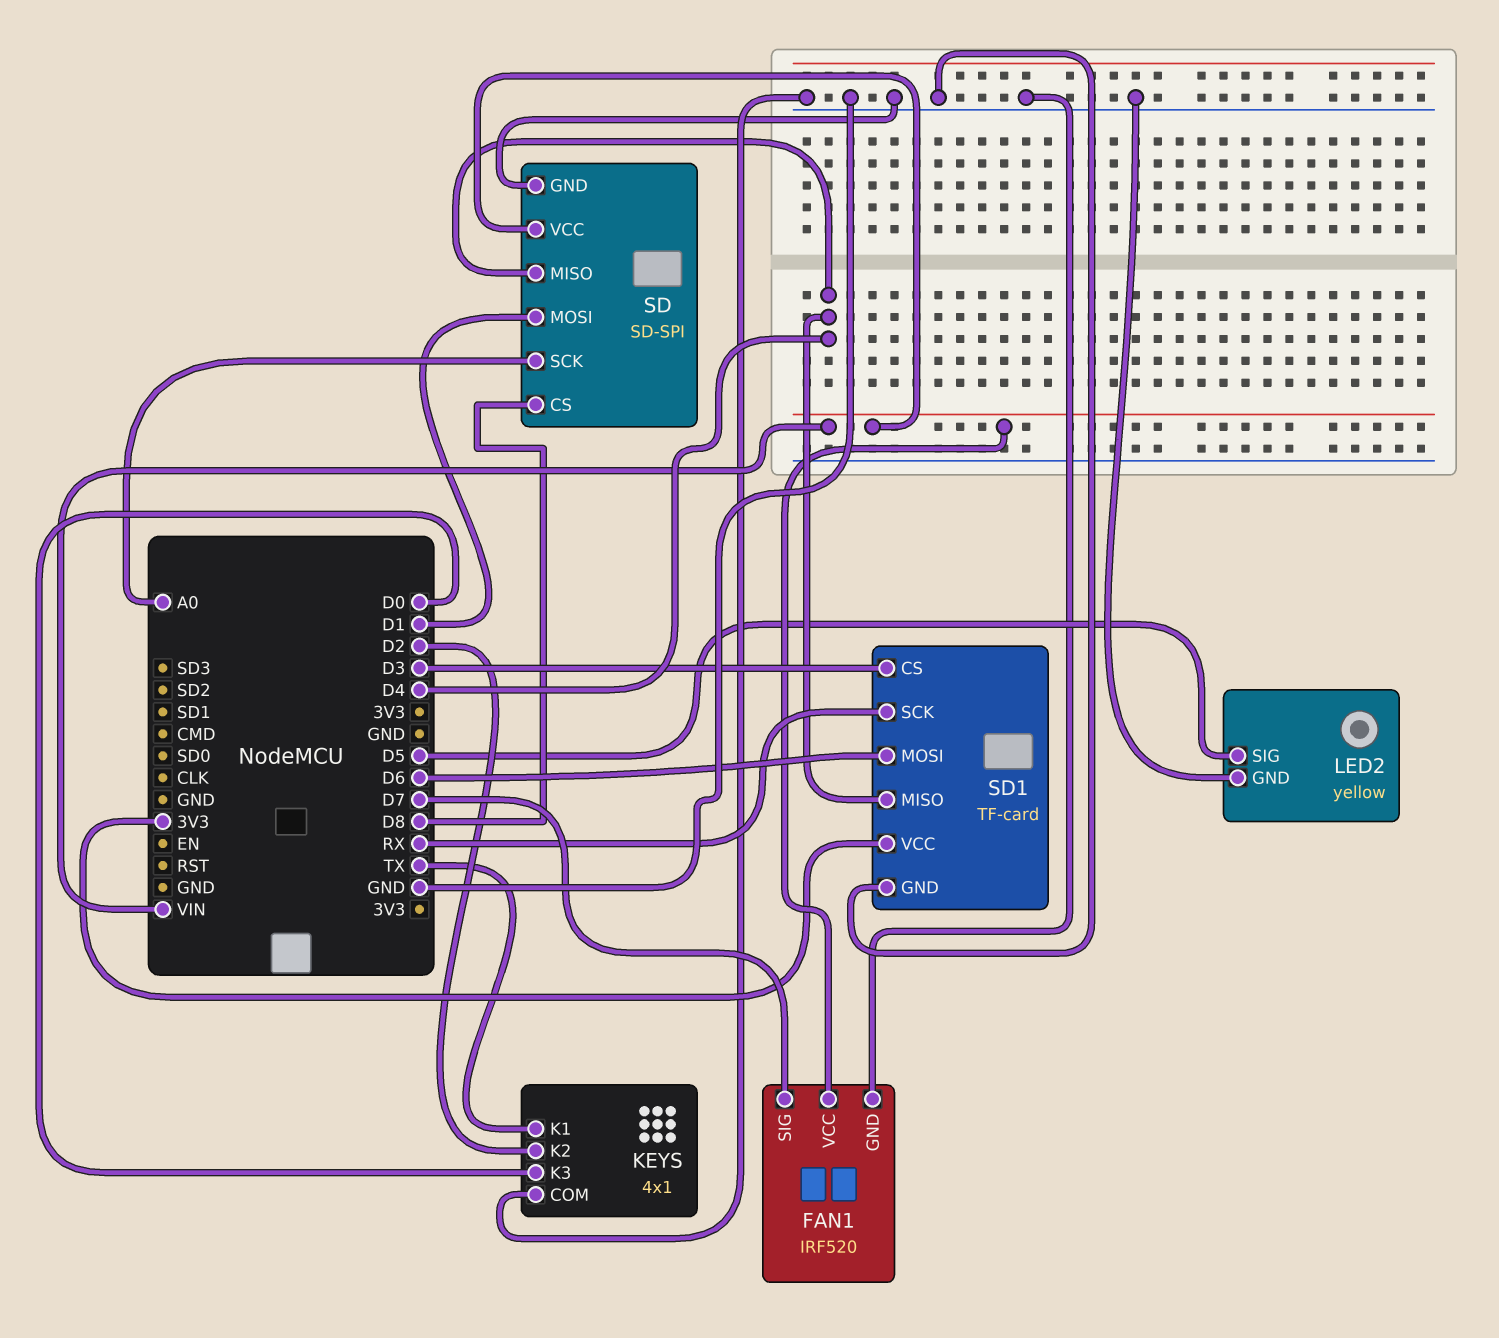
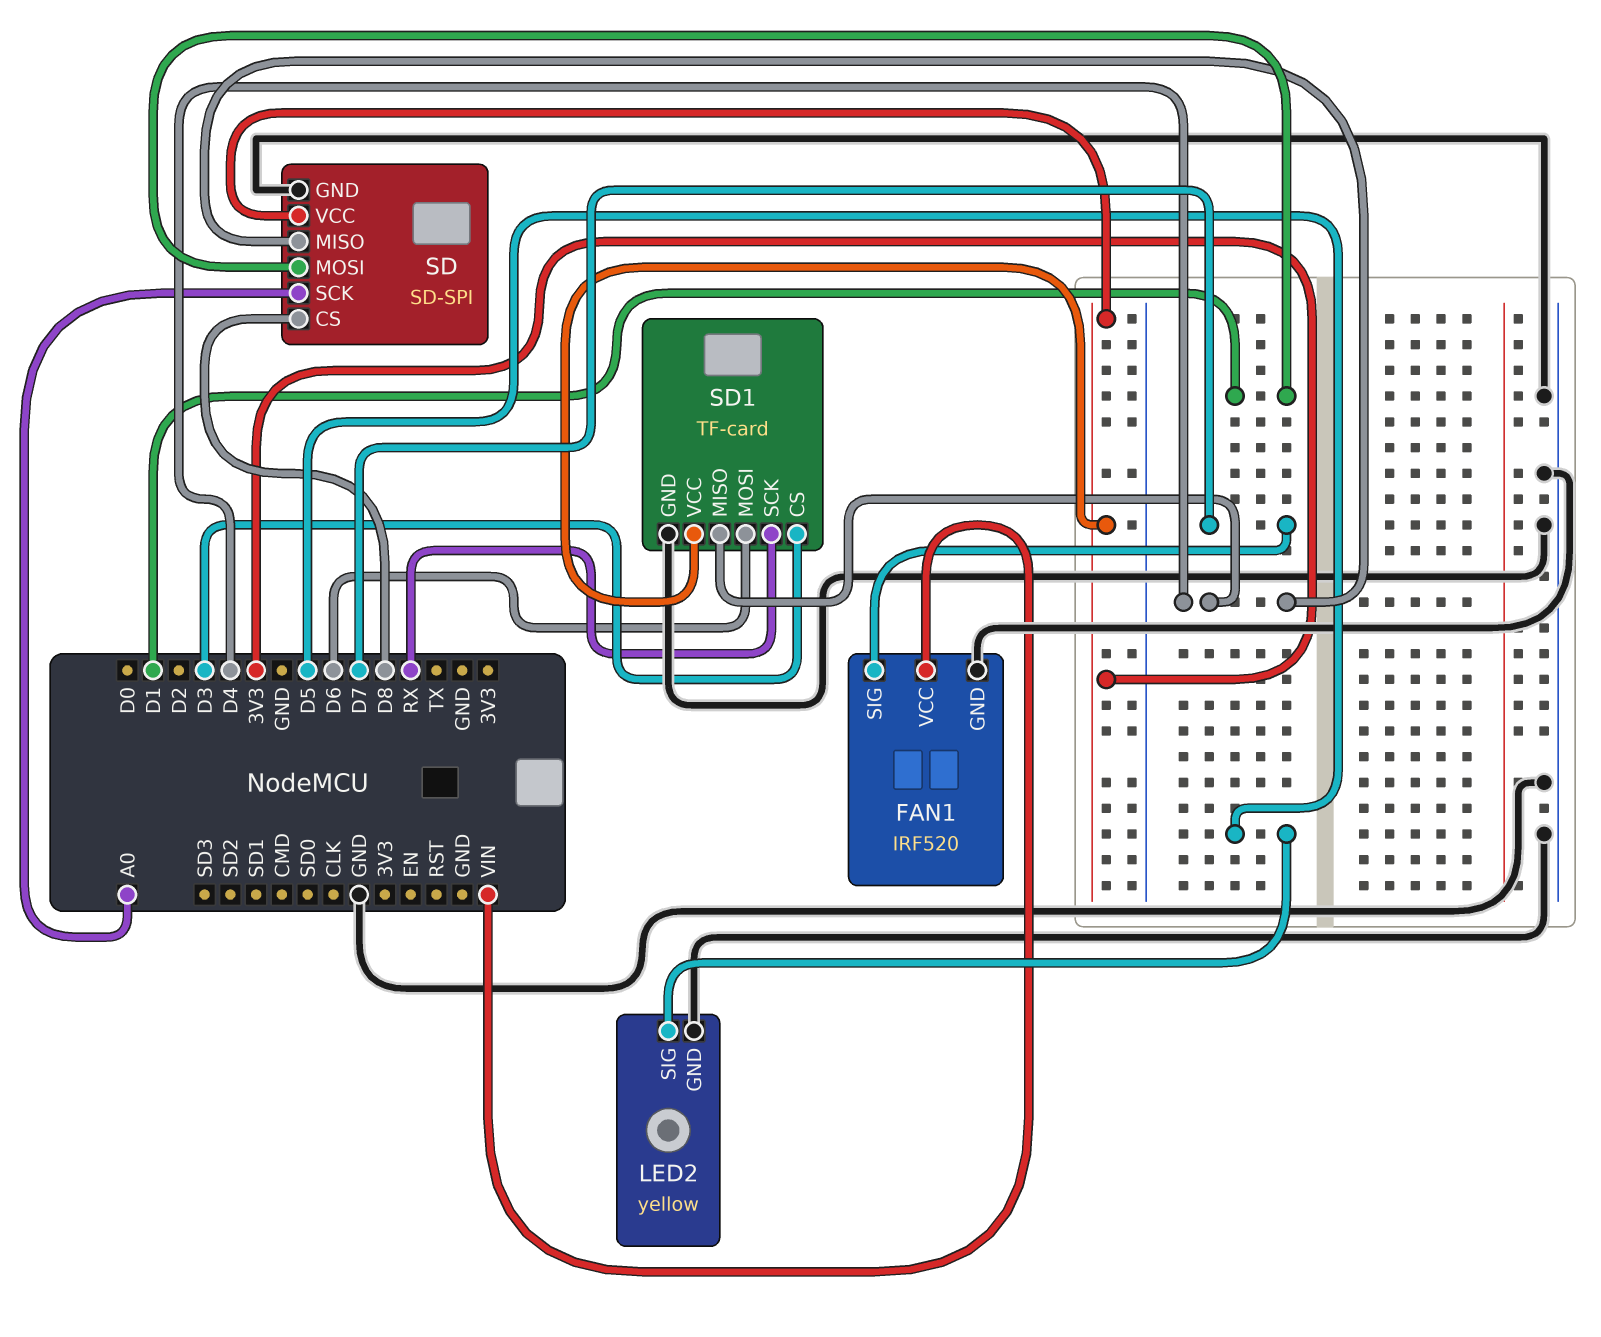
KEYS: 4x1 -> none
KEYS pin COM: GND -> none
KEYS pin K1: TX -> none
KEYS pin K2: D2 -> none
KEYS pin K3: D0 -> none
SD pin VCC: VIN -> 3V3

